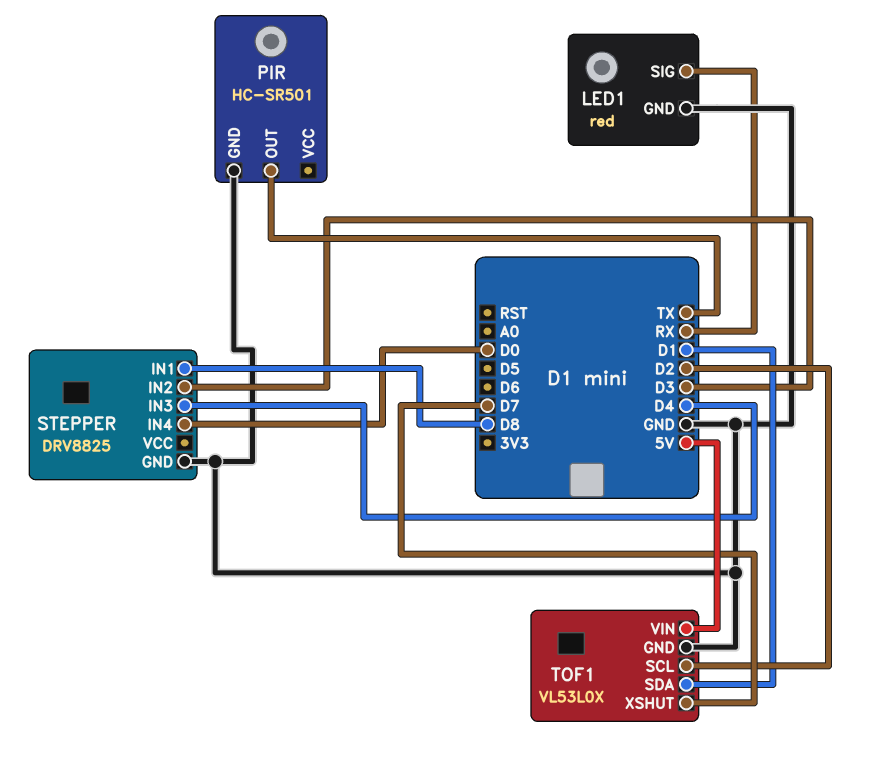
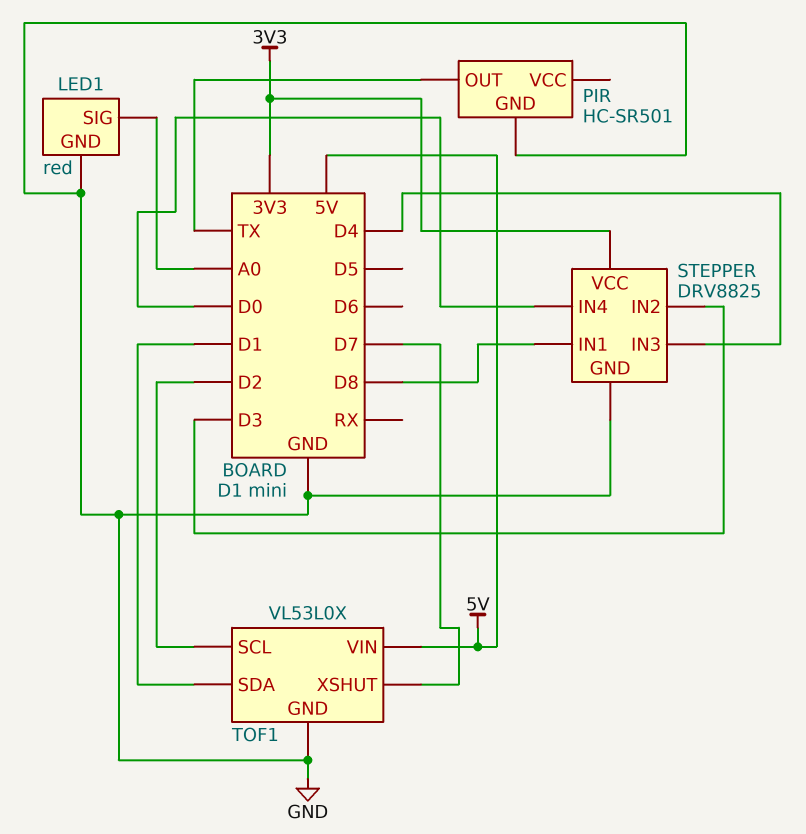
LED1 pin SIG: RX -> A0
STEPPER pin VCC: none -> 3V3

